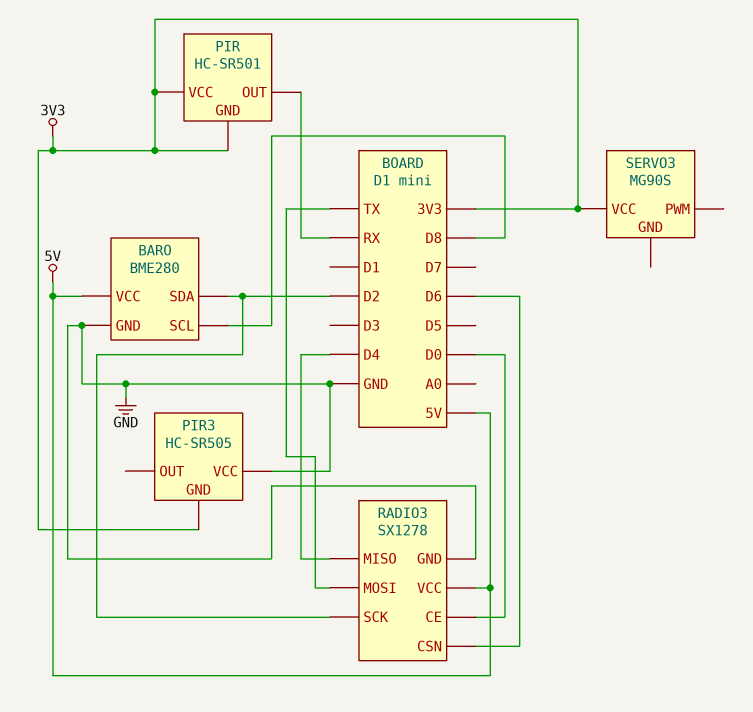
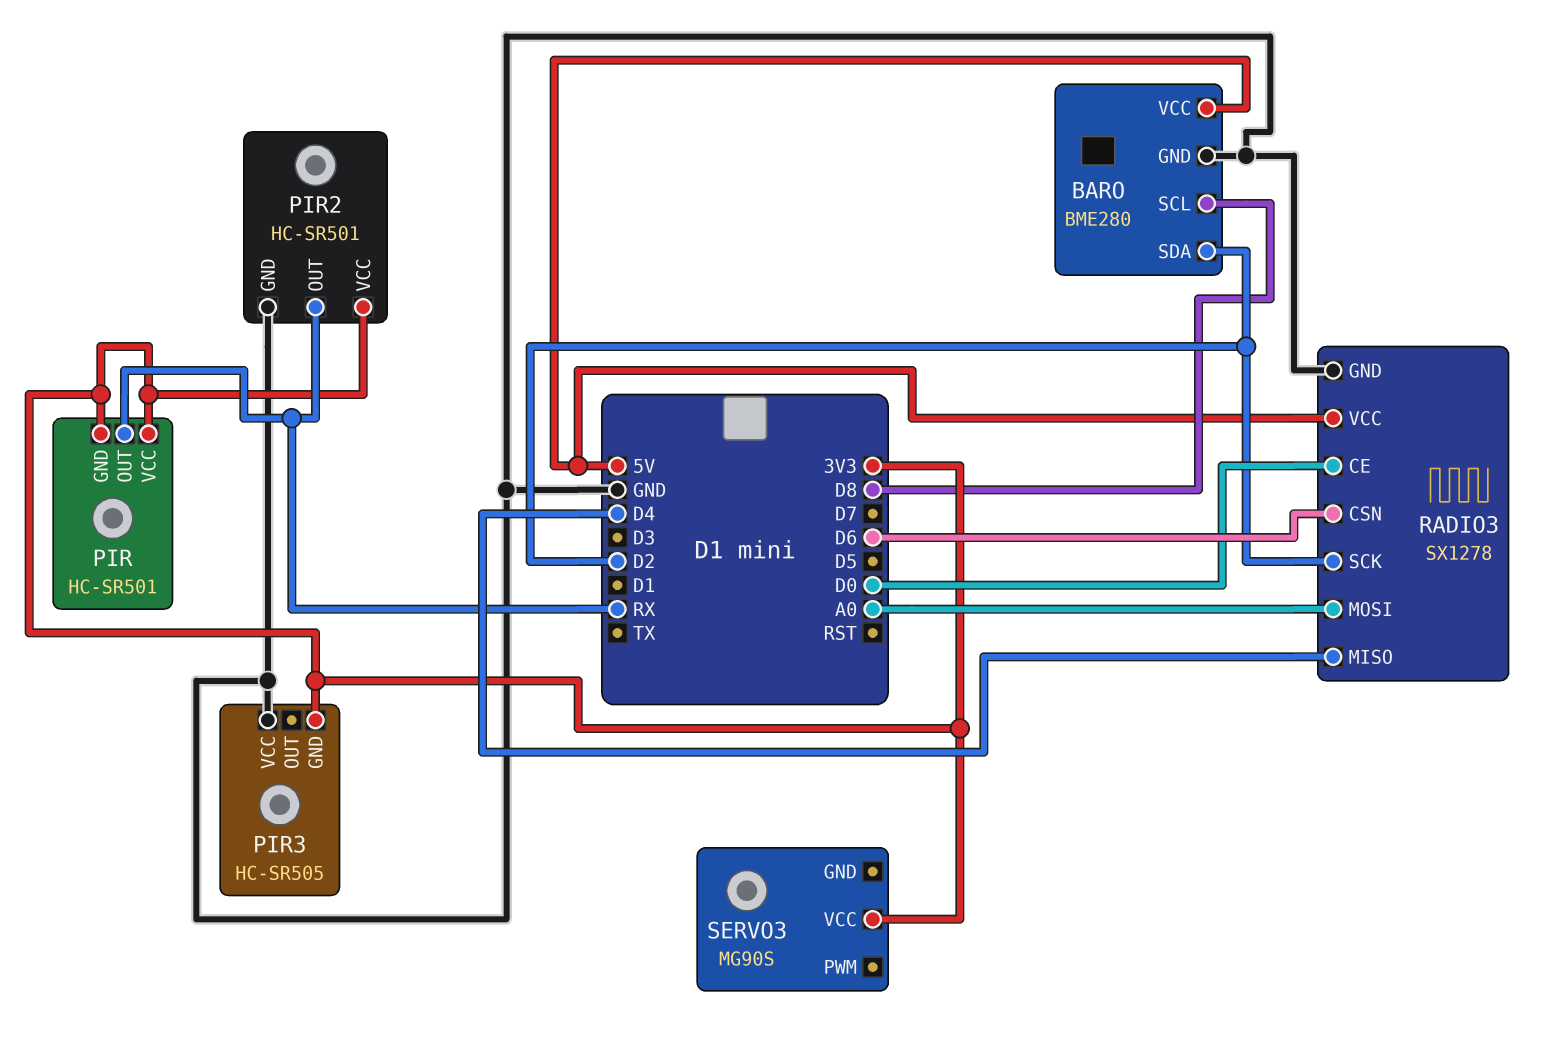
PIR2: none -> HC-SR501
PIR2 pin GND: none -> GND
PIR2 pin OUT: none -> RX
PIR2 pin VCC: none -> 3V3
RADIO3 pin MOSI: TX -> A0

